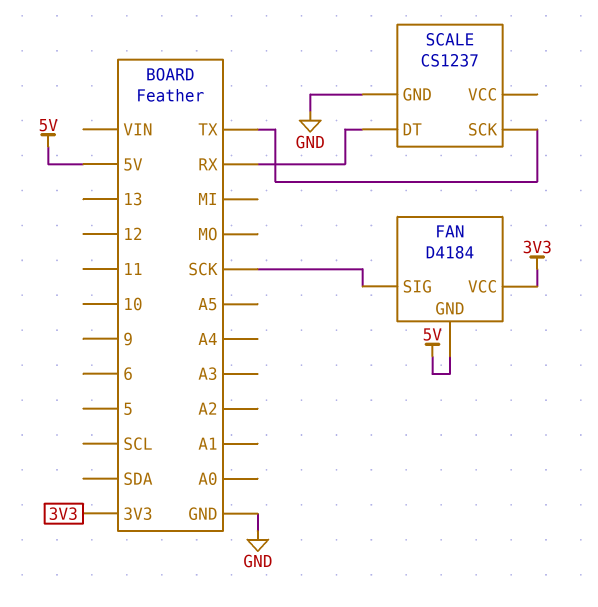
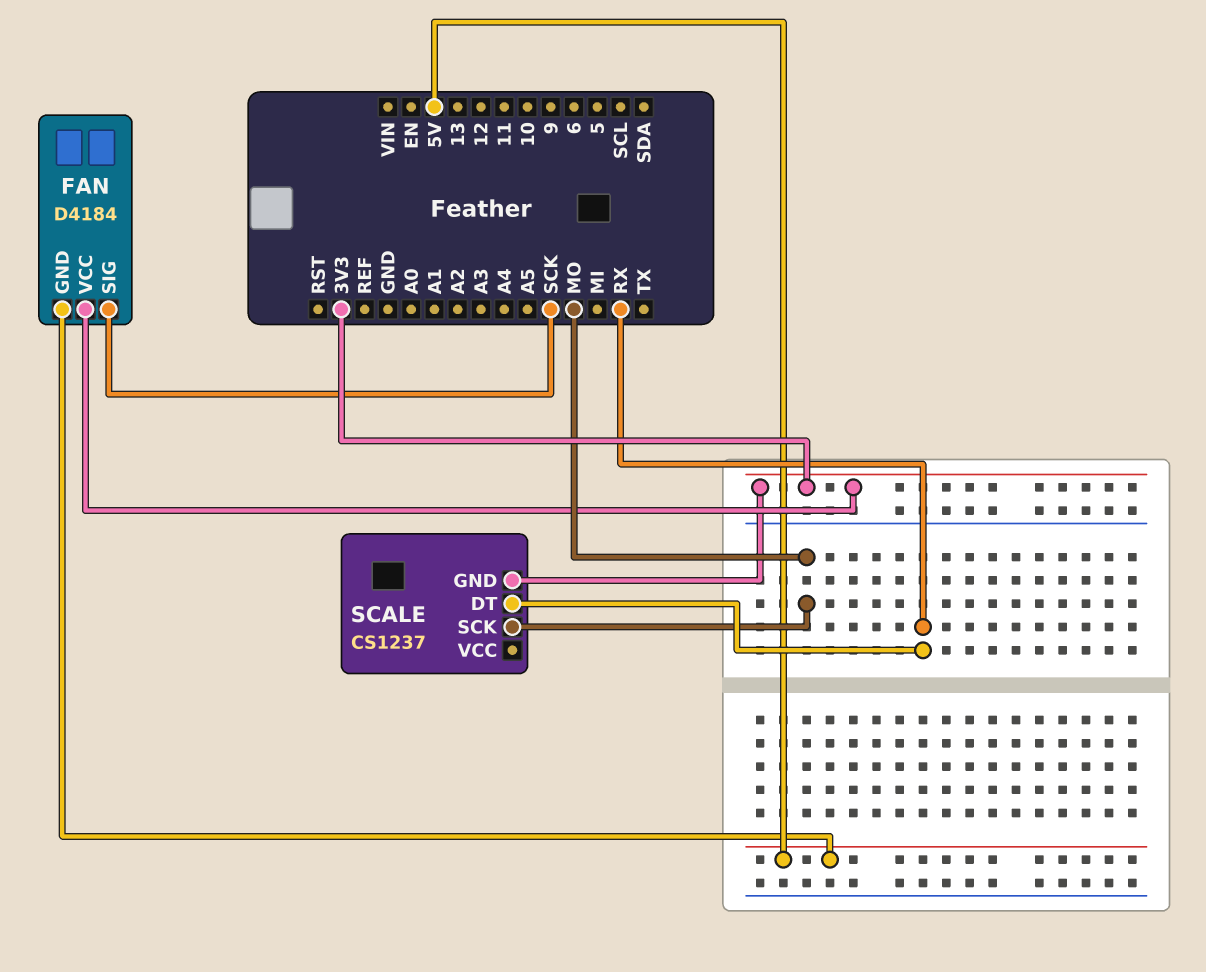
SCALE pin GND: GND -> 3V3
SCALE pin SCK: TX -> MO

